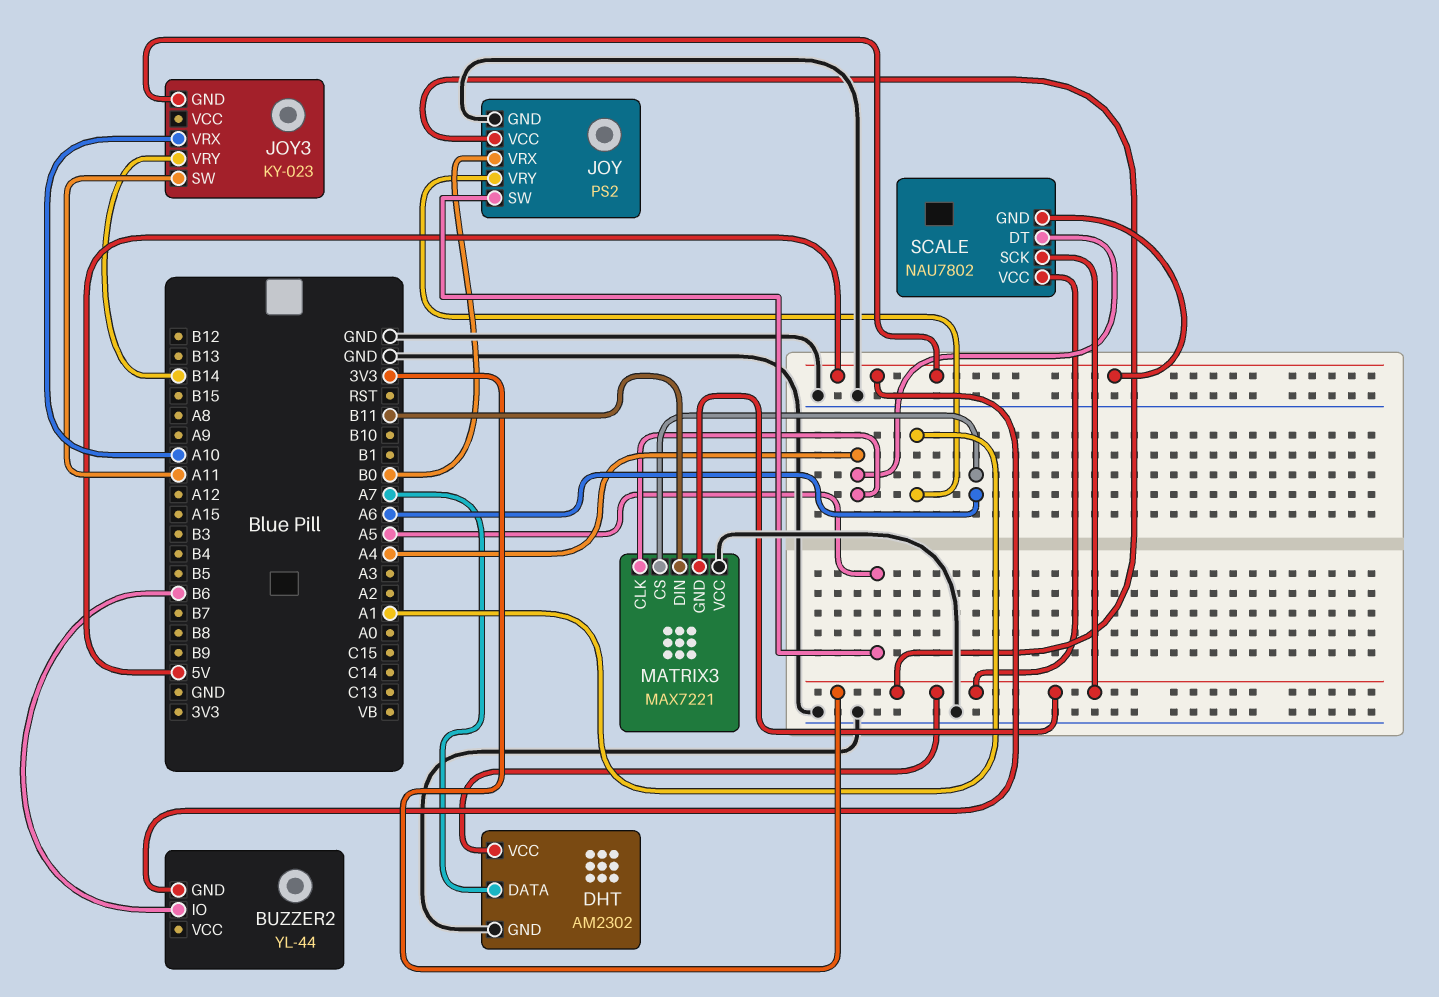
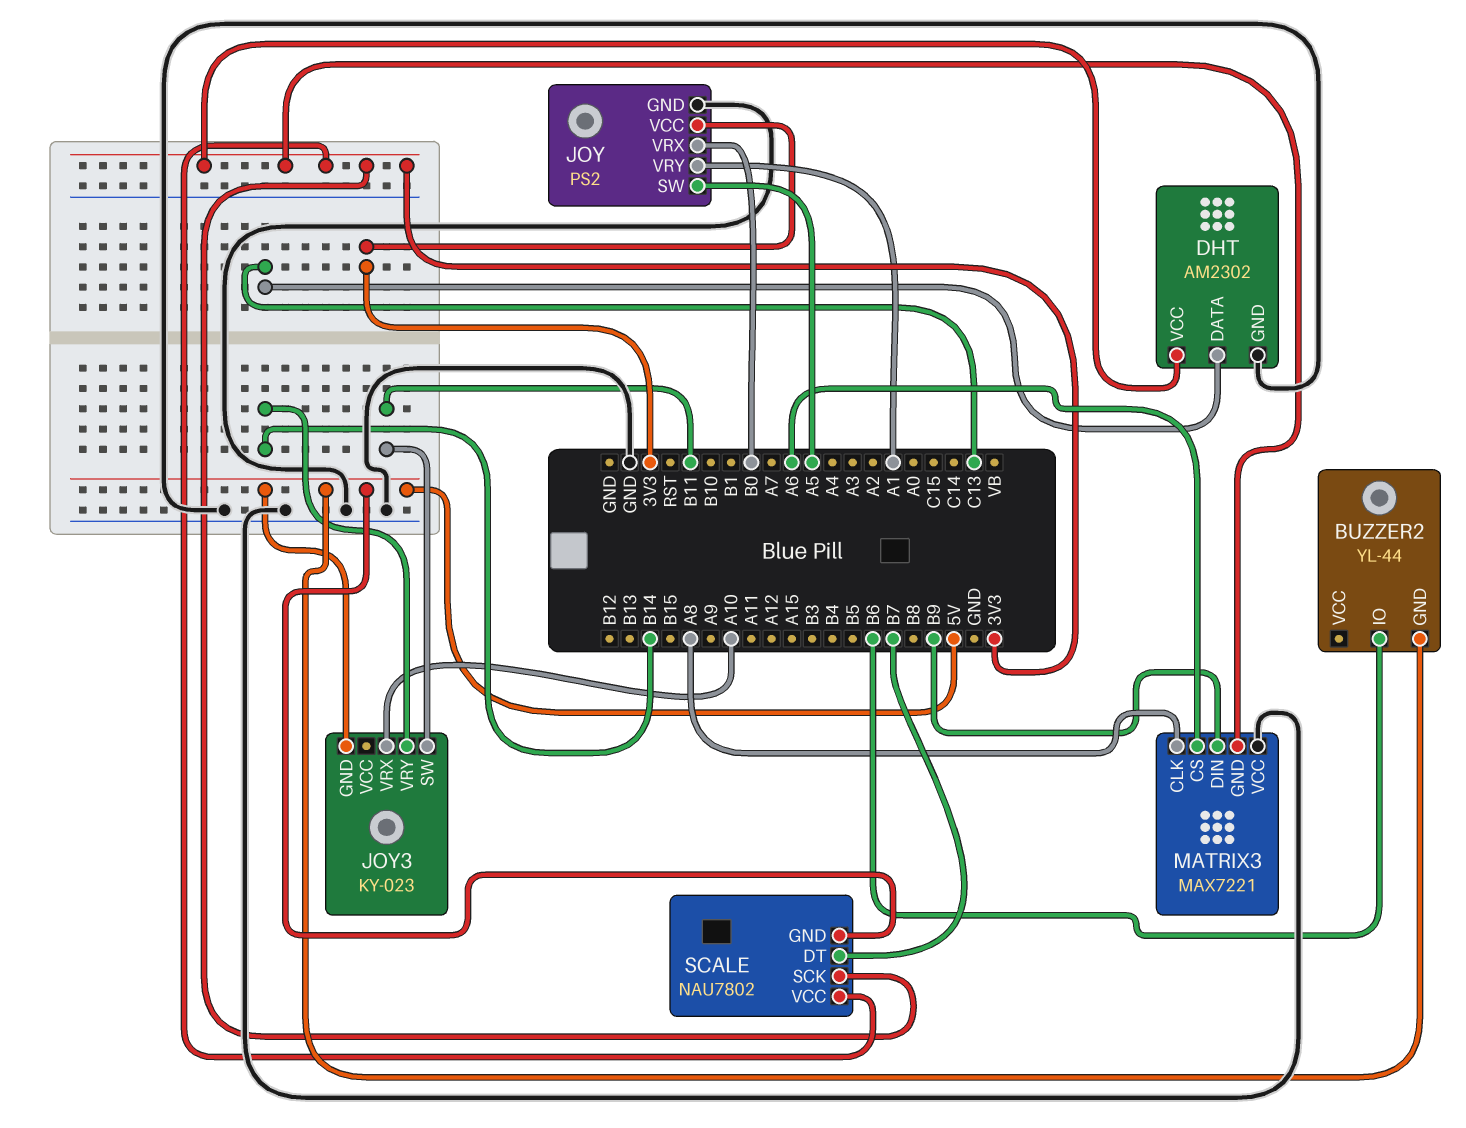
DHT pin DATA: A7 -> C13
JOY3 pin SW: A11 -> B11
MATRIX3 pin CLK: A4 -> A8
MATRIX3 pin DIN: B11 -> B9
SCALE pin DT: A4 -> B7

